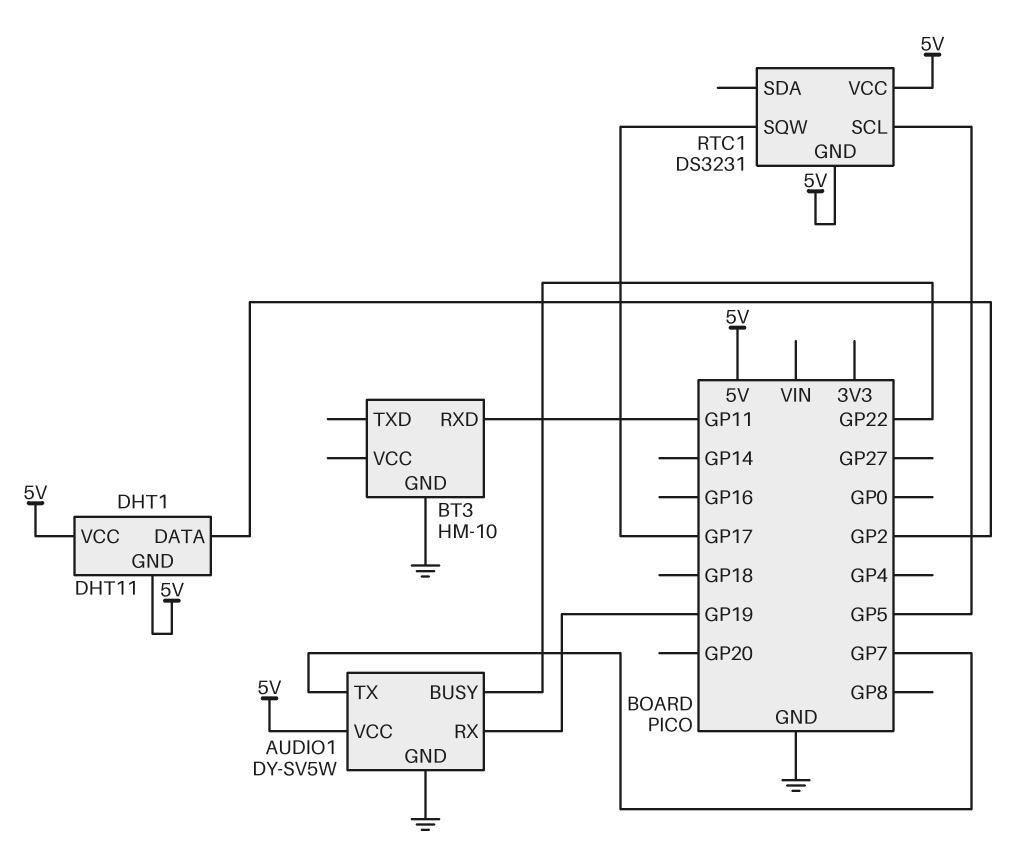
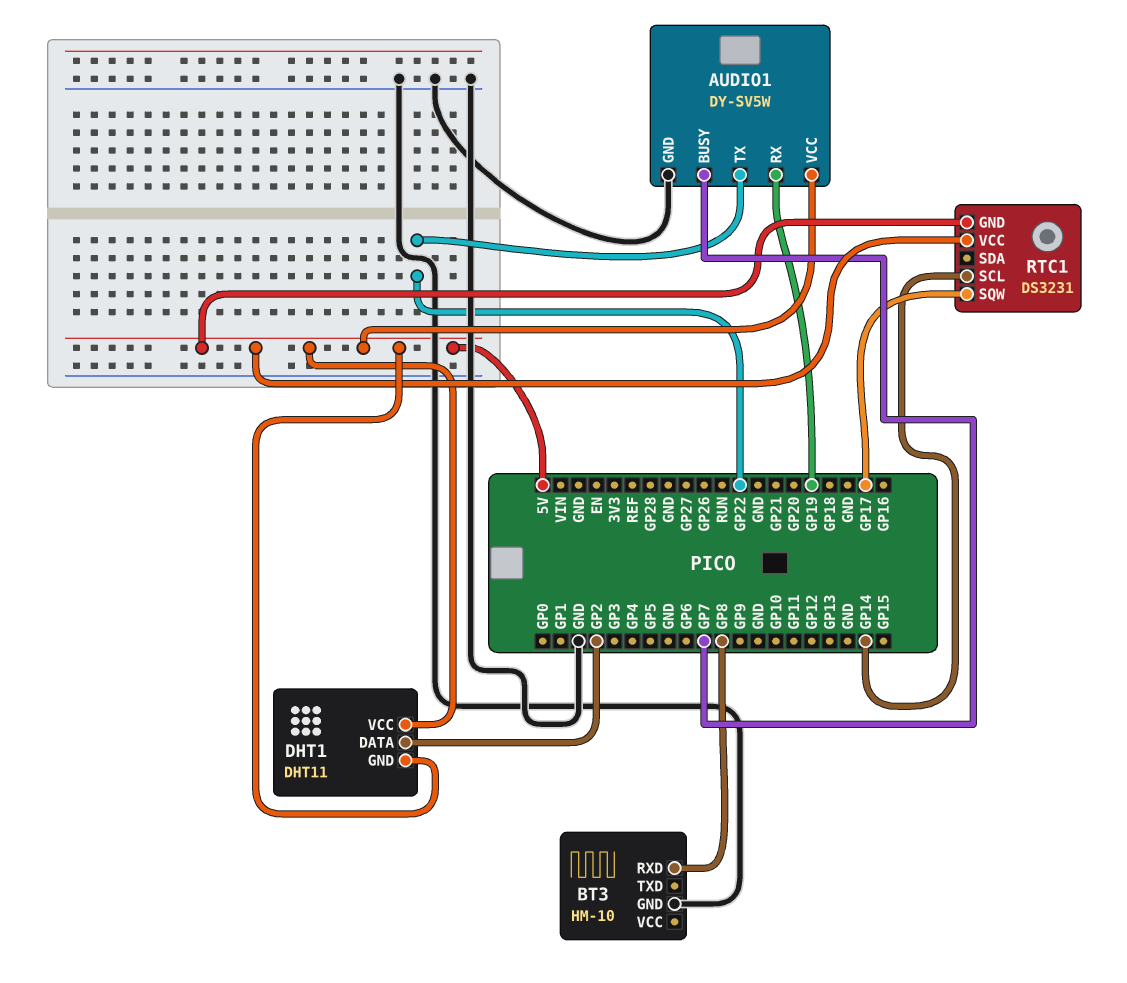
AUDIO1 pin BUSY: GP22 -> GP7
AUDIO1 pin TX: GP7 -> GP22
BT3 pin RXD: GP11 -> GP8
RTC1 pin SCL: GP5 -> GP14

